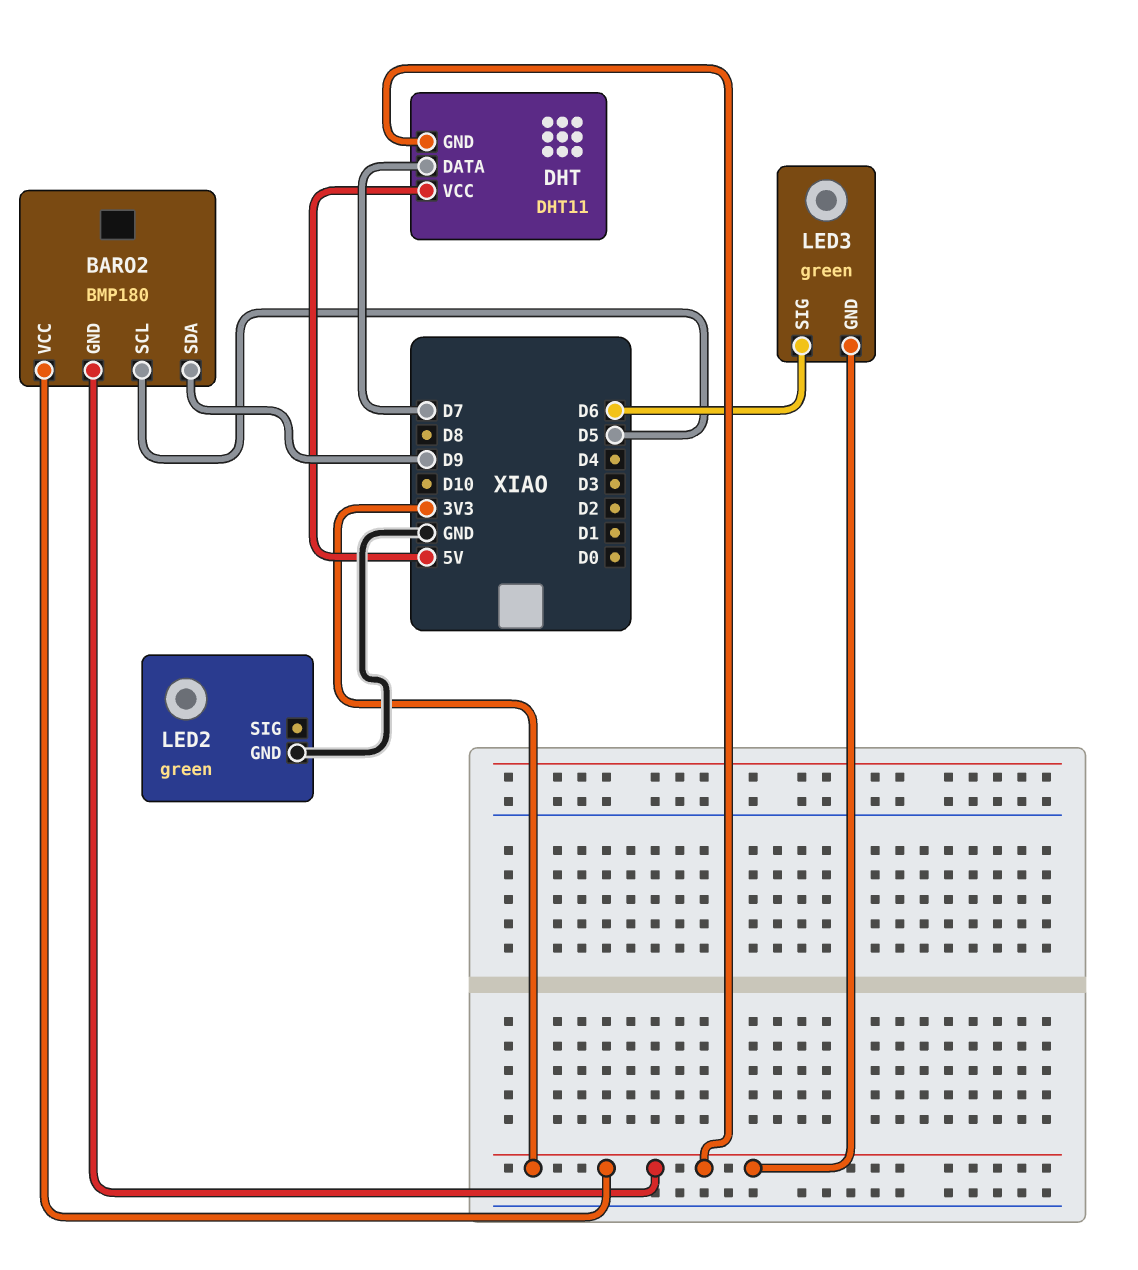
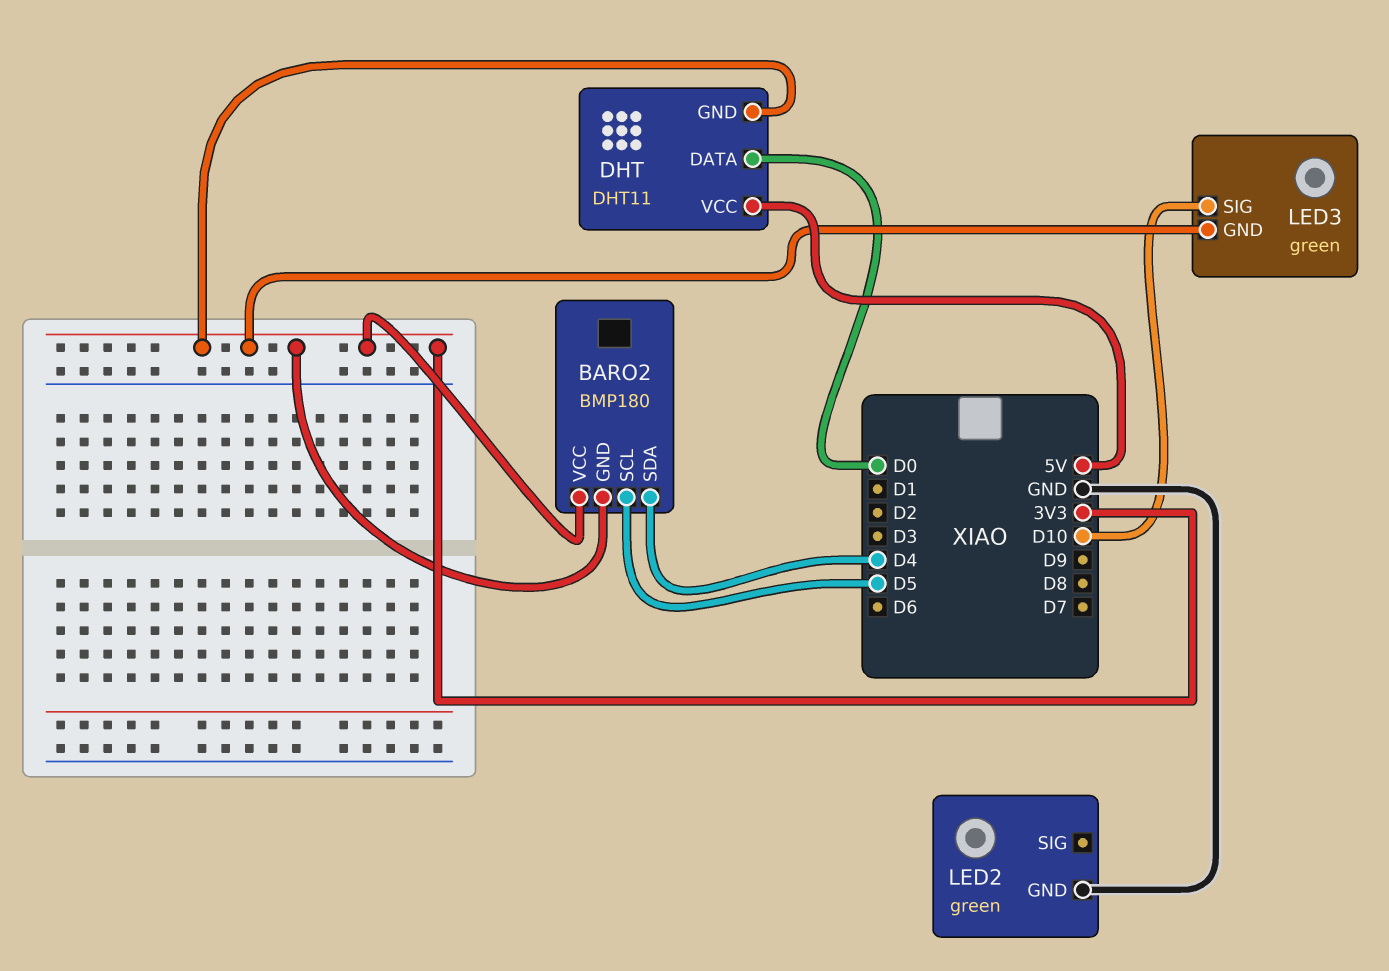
BARO2 pin SDA: D9 -> D4
DHT pin DATA: D7 -> D0
LED3 pin SIG: D6 -> D10

